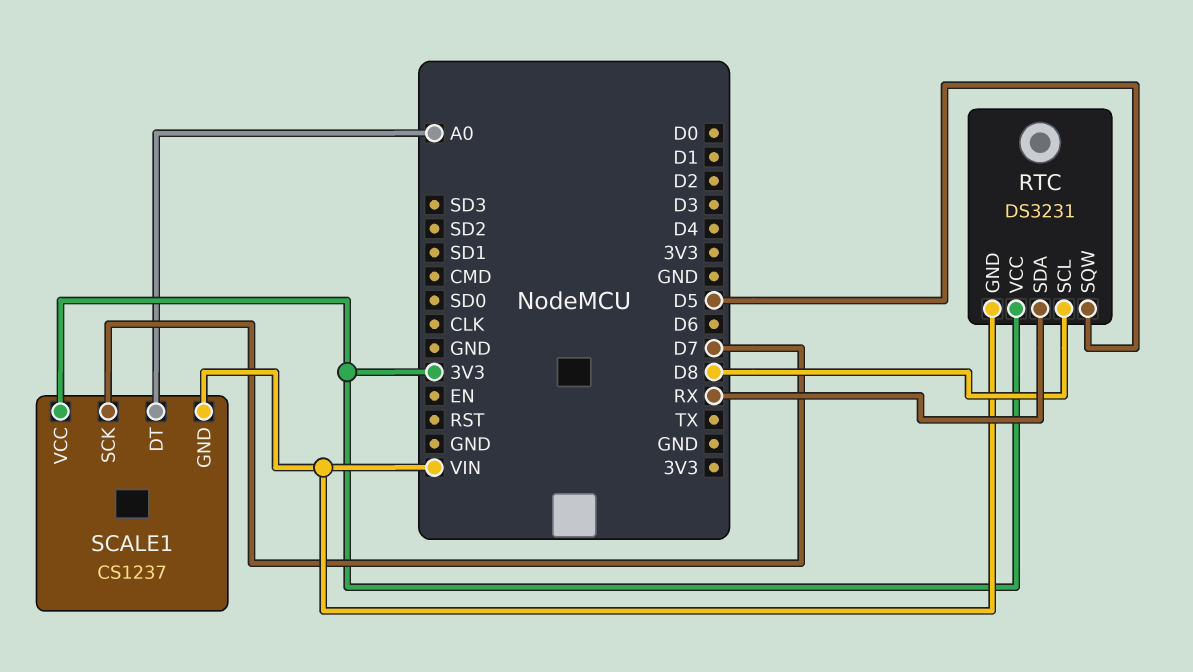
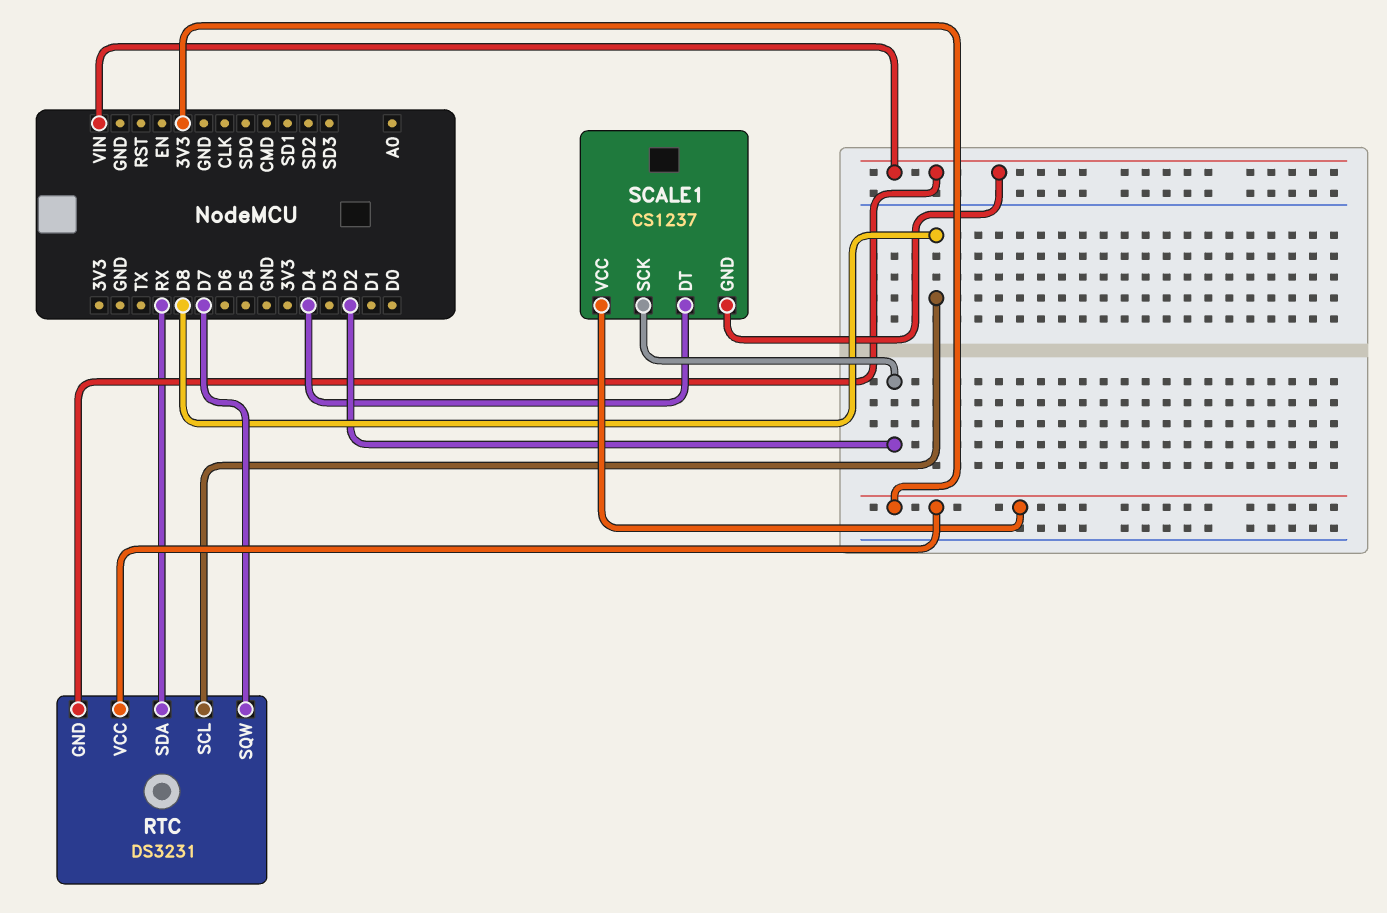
RTC pin SQW: D5 -> D7
SCALE1 pin DT: A0 -> D4
SCALE1 pin SCK: D7 -> D2

